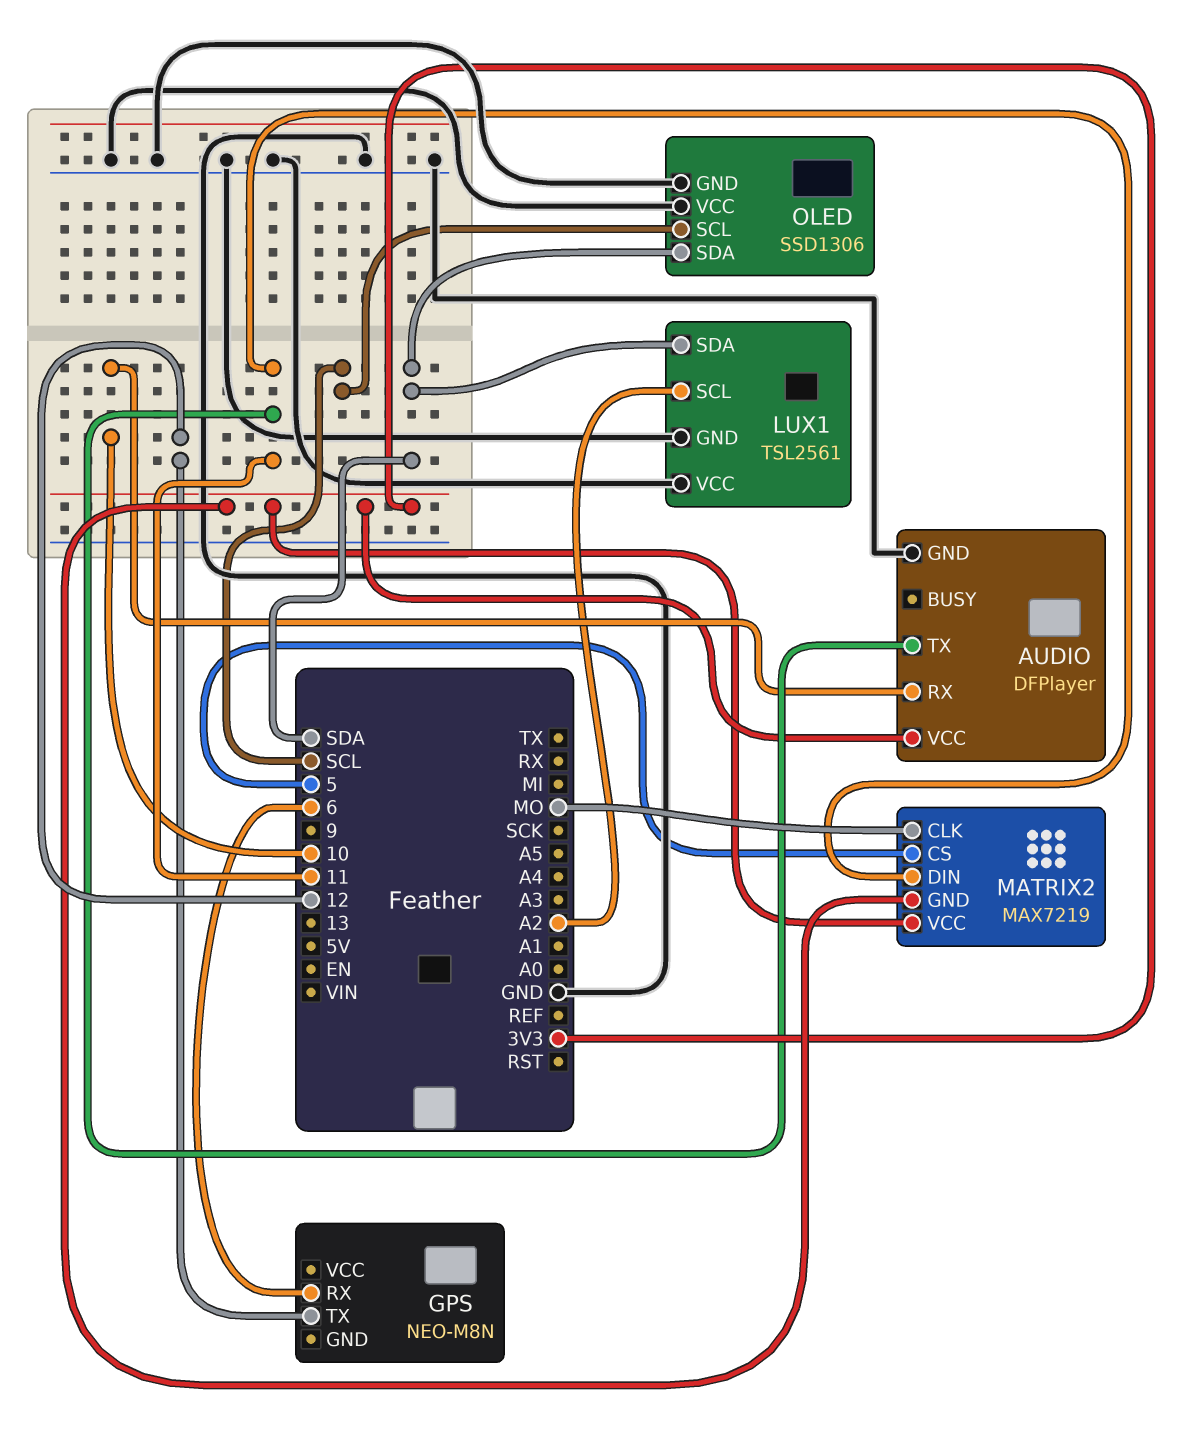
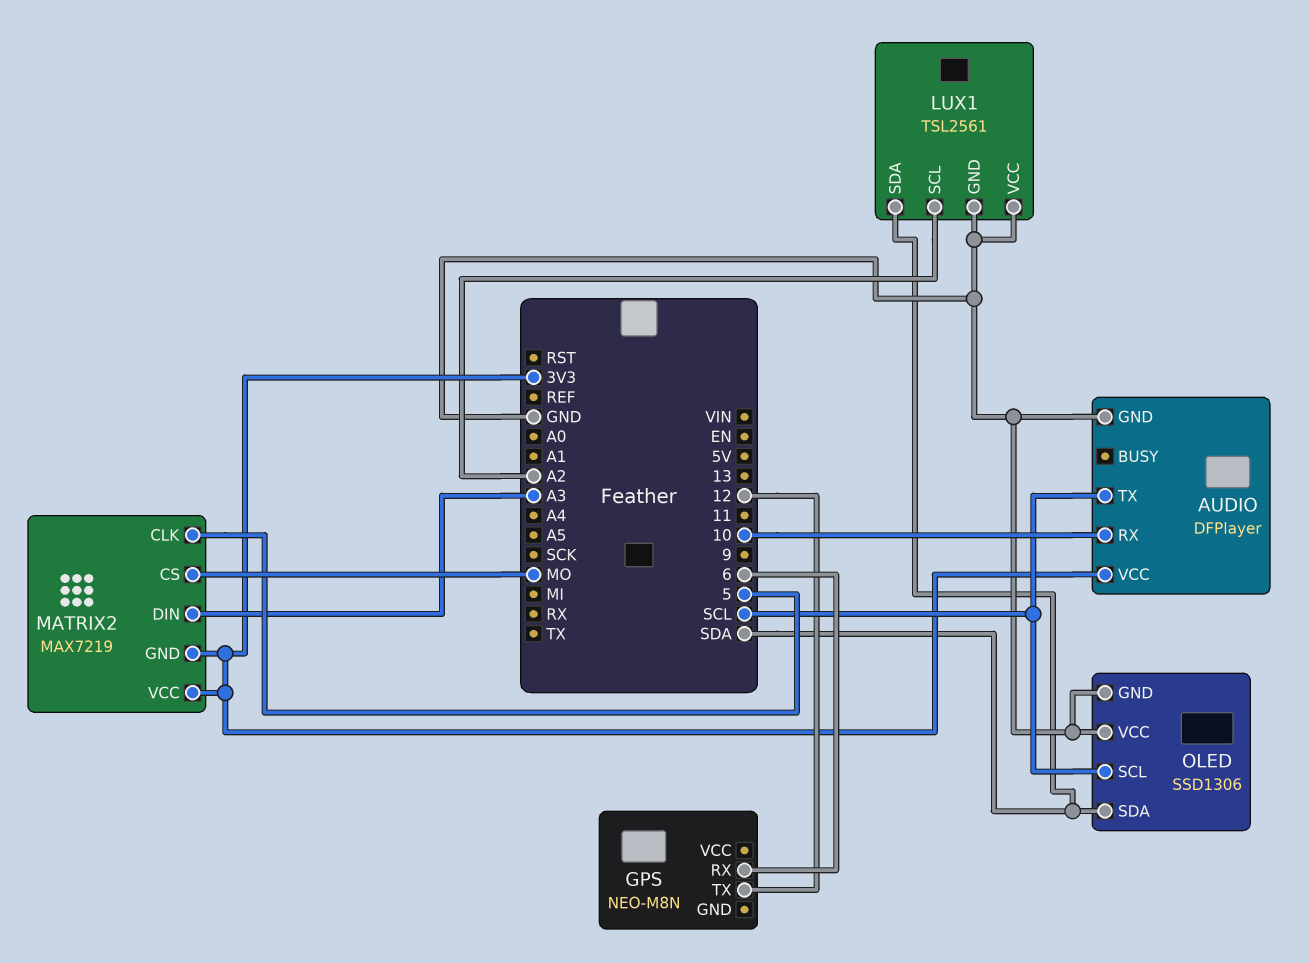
AUDIO pin TX: 11 -> SCL
MATRIX2 pin CLK: MO -> 5
MATRIX2 pin CS: 5 -> MO
MATRIX2 pin DIN: 11 -> A3

